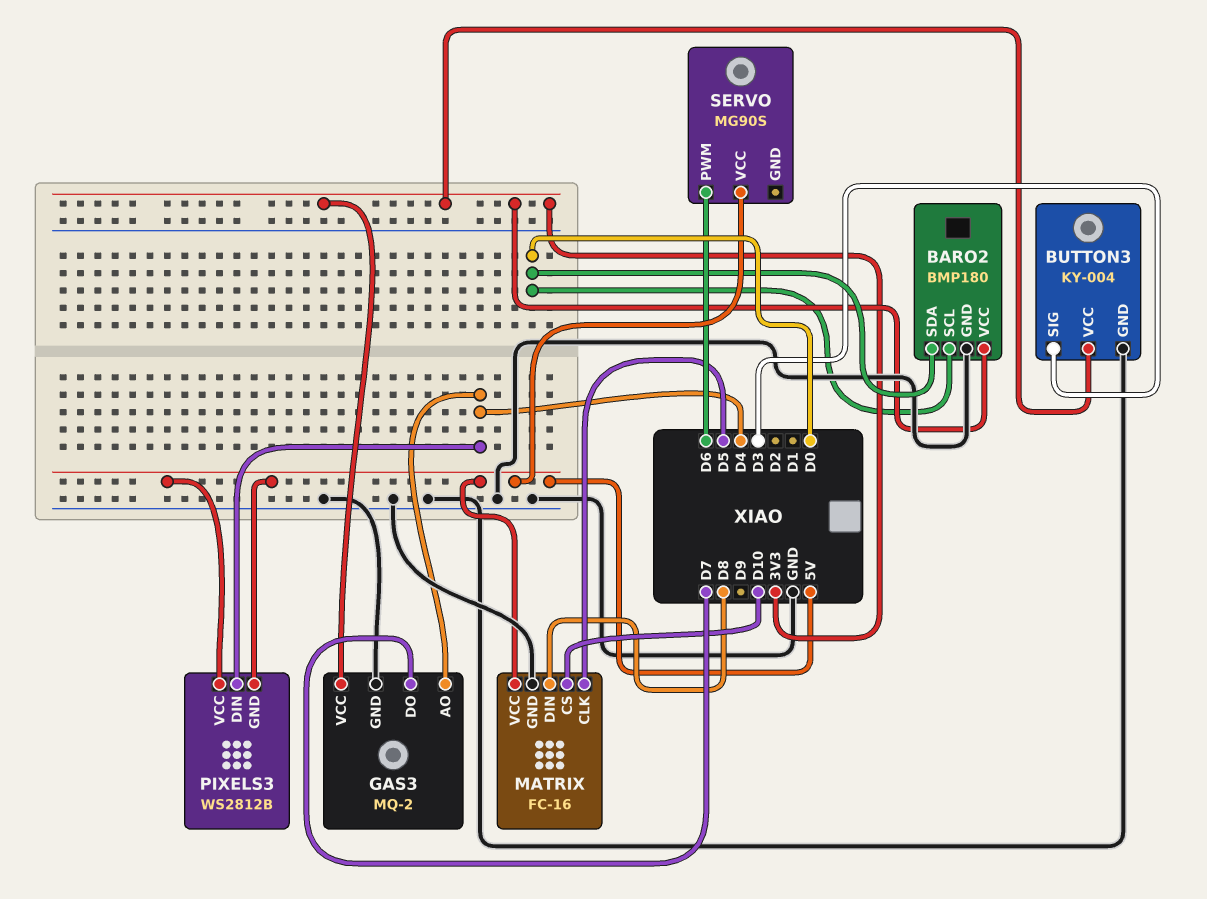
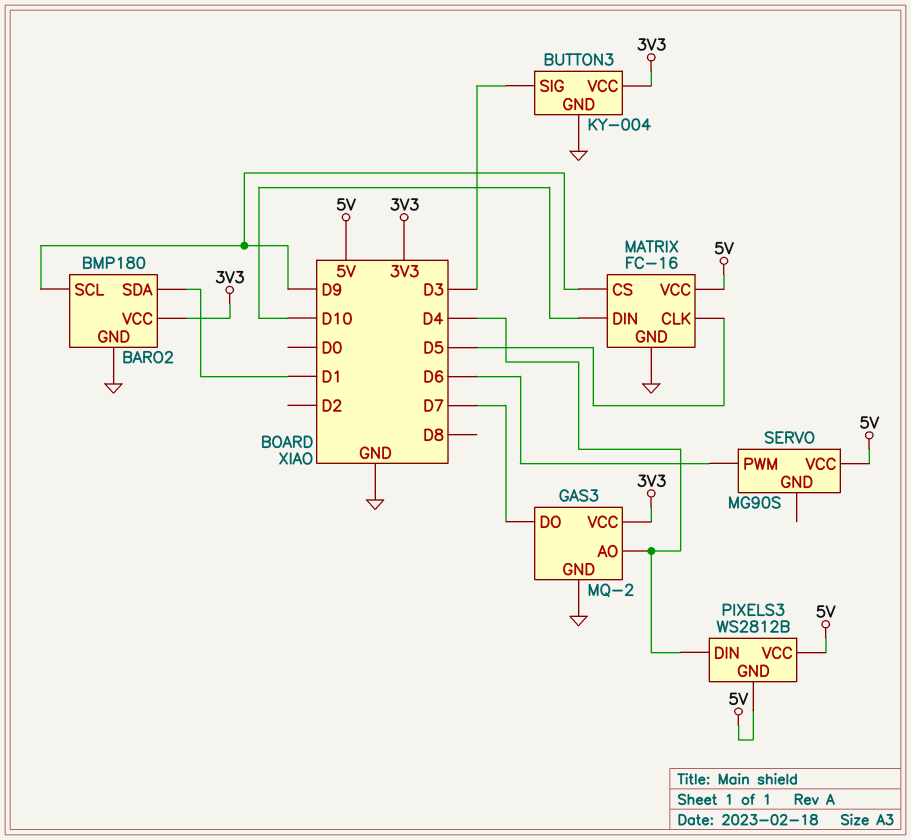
BARO2 pin SCL: D0 -> D9
BARO2 pin SDA: D0 -> D1
MATRIX pin CS: D10 -> D9
MATRIX pin DIN: D8 -> D10

